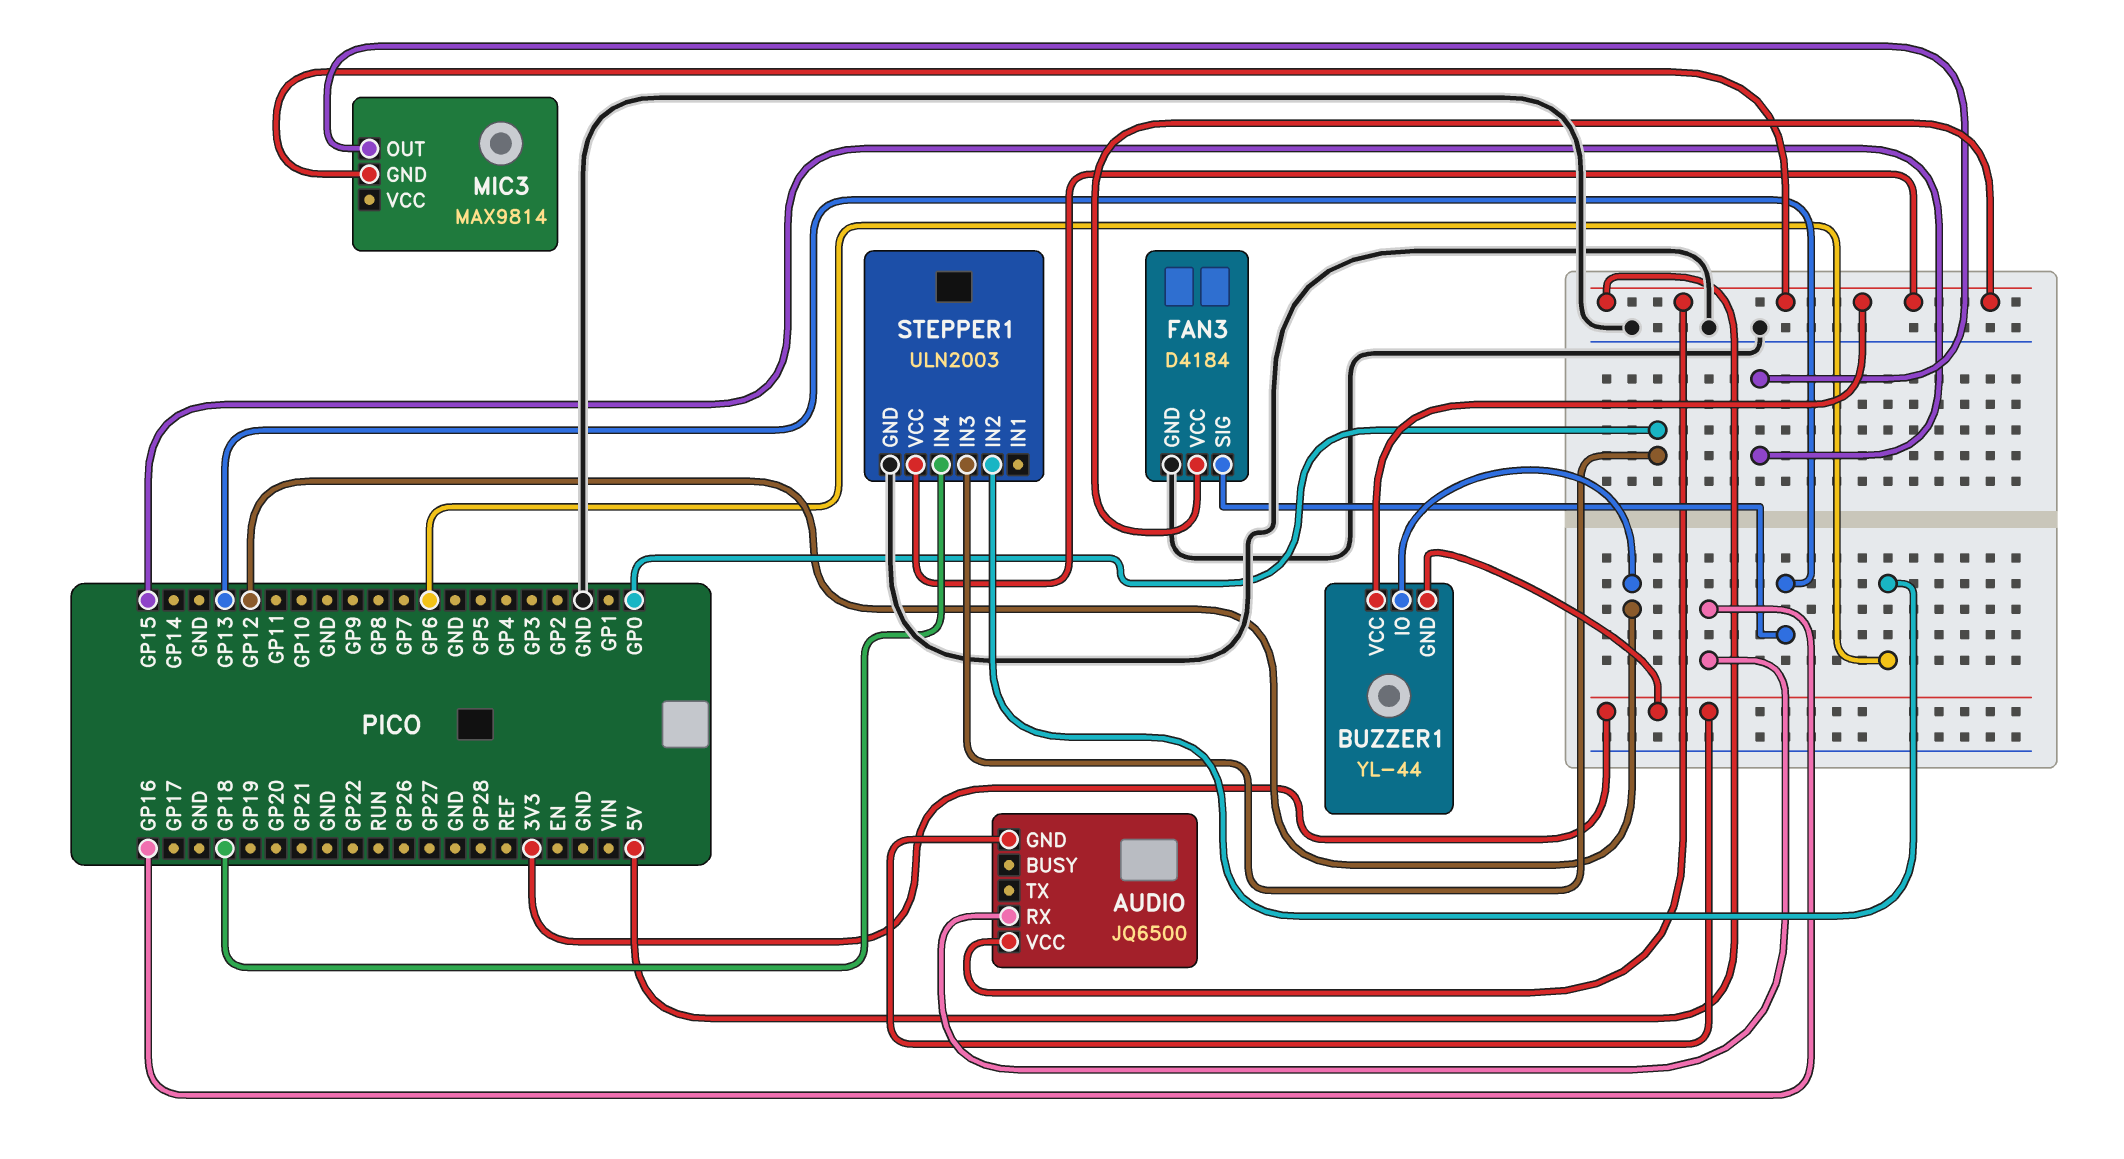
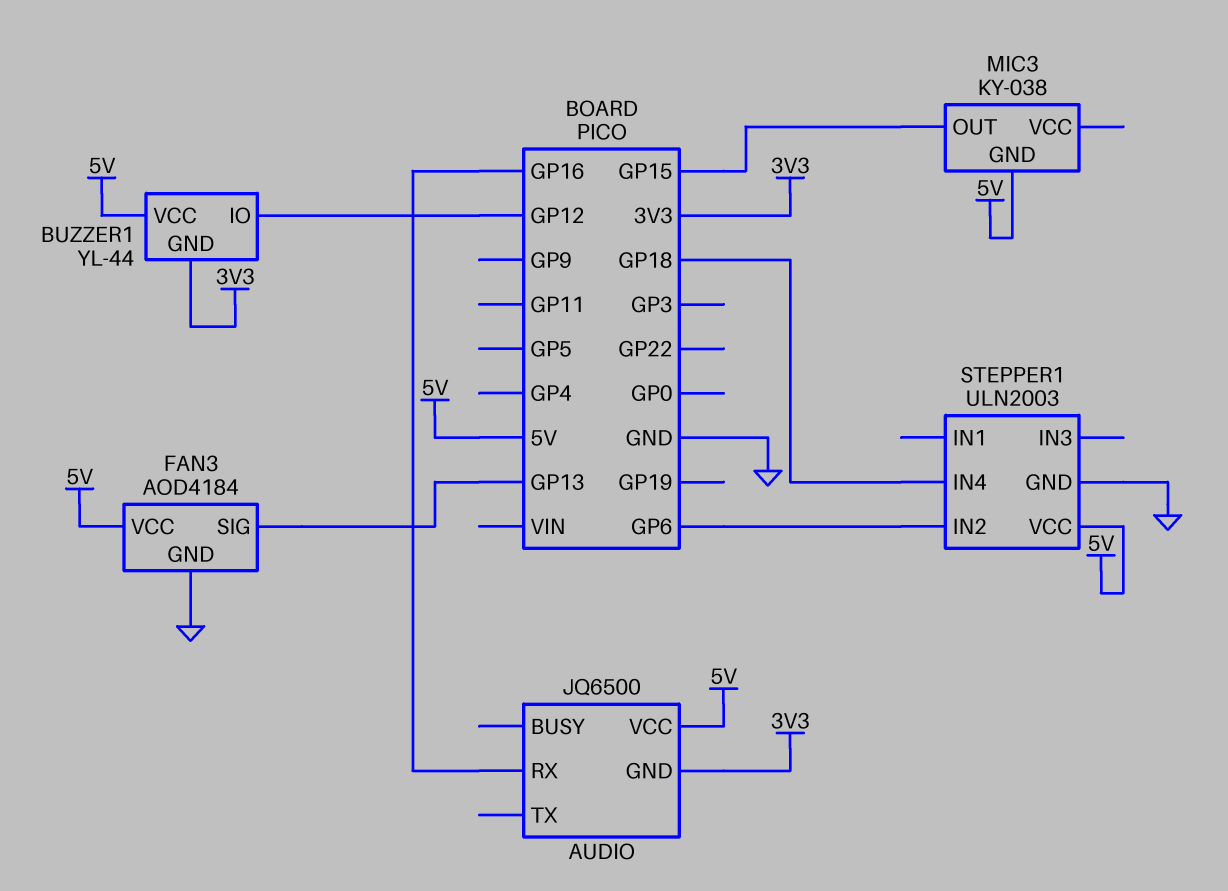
FAN3: D4184 -> AOD4184
MIC3: MAX9814 -> KY-038
STEPPER1 pin IN3: GP0 -> none

